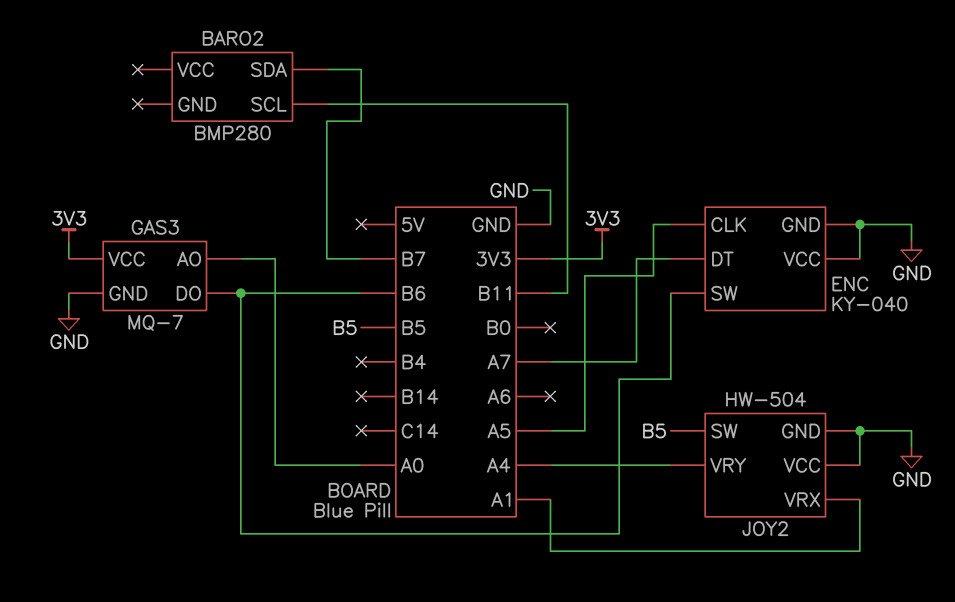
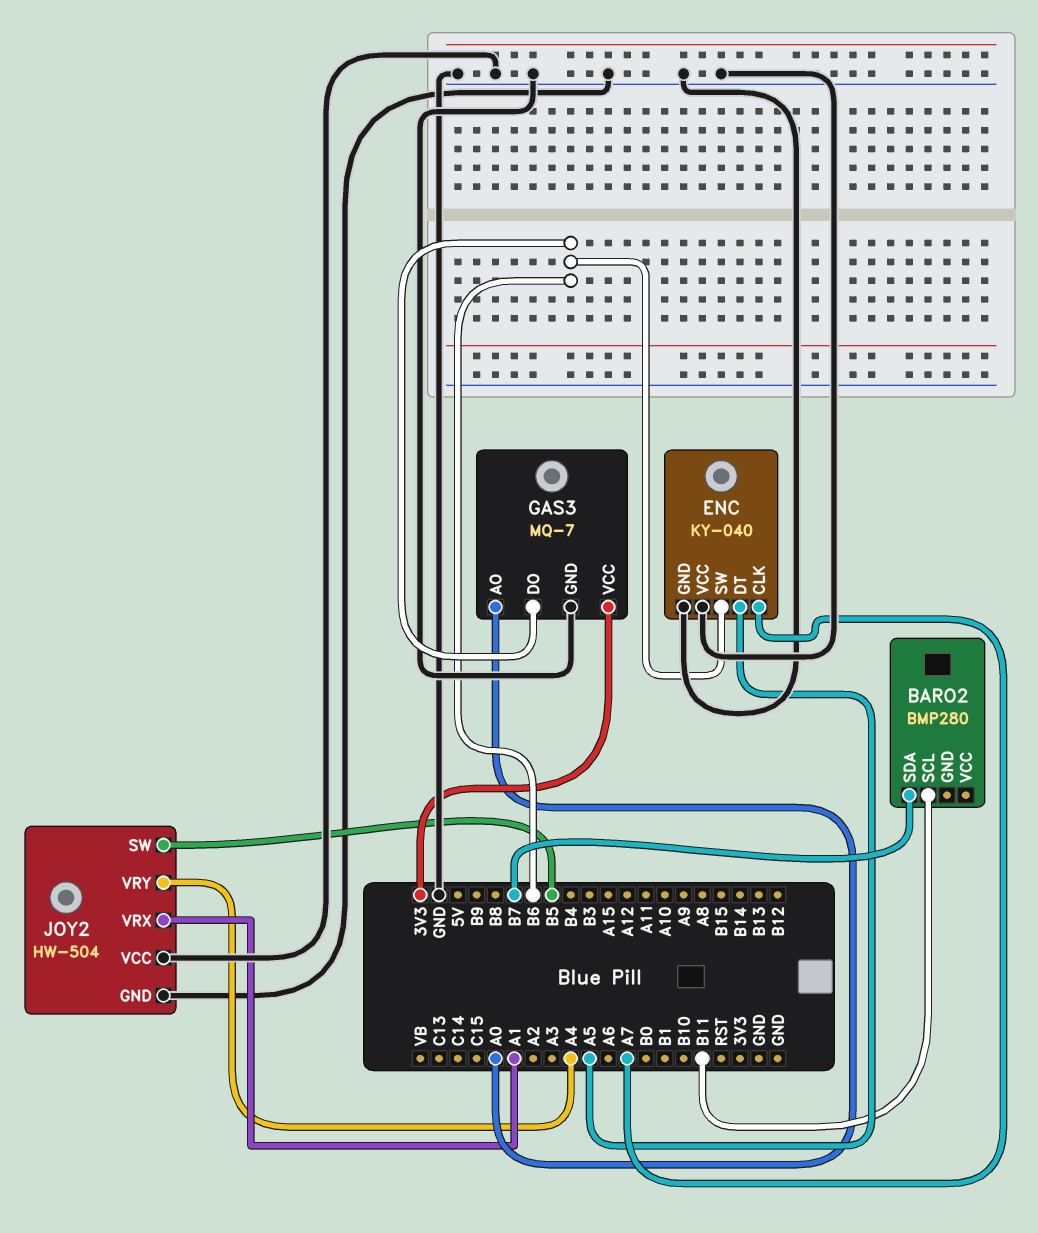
ENC pin CLK: A5 -> A7
ENC pin DT: A7 -> A5

